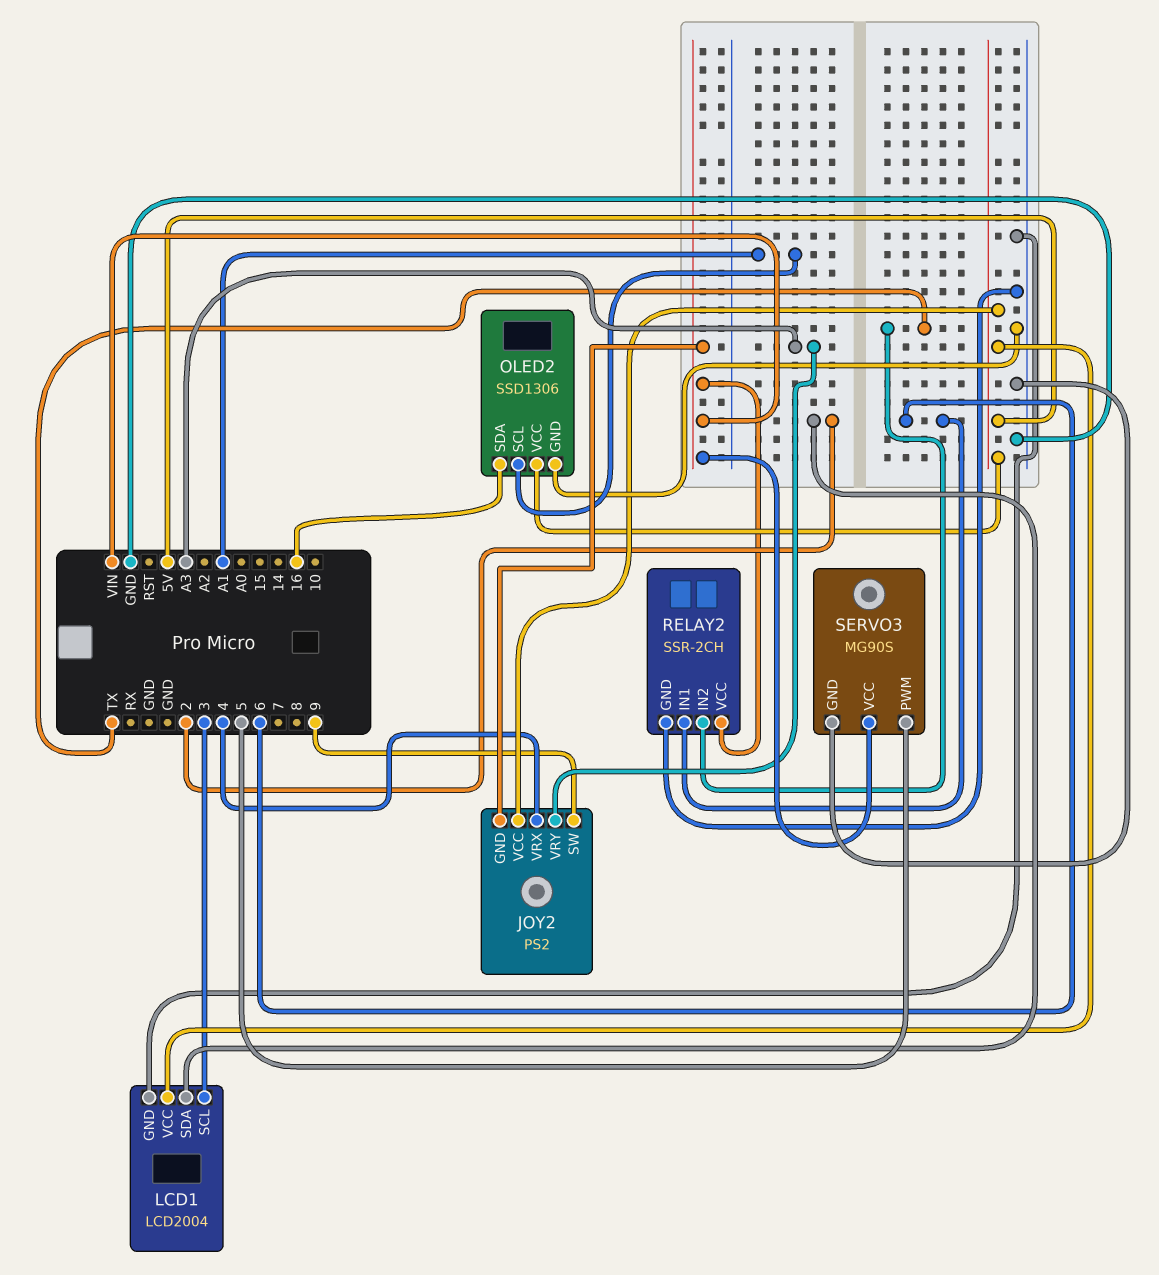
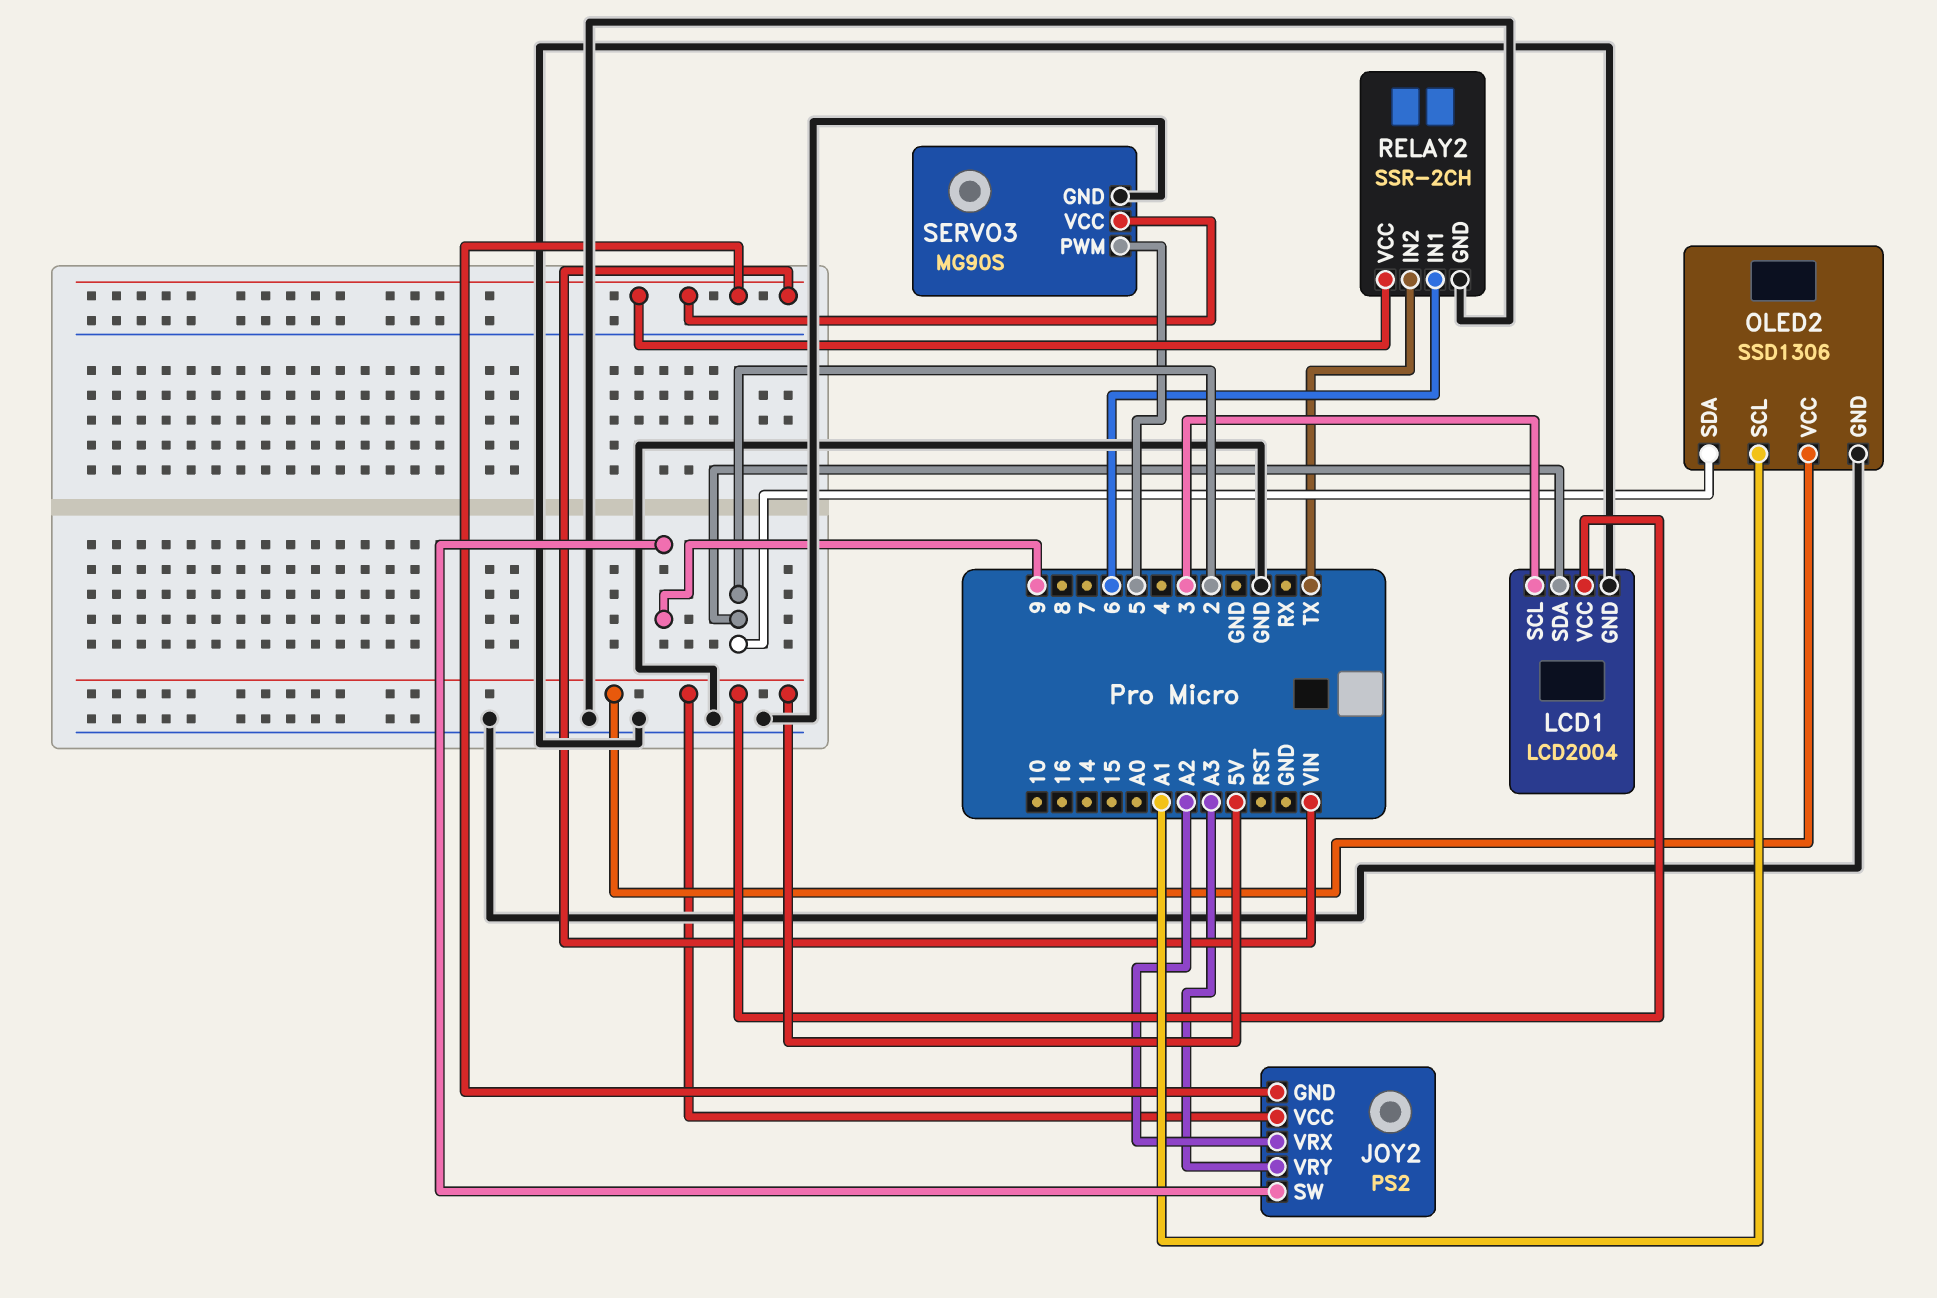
JOY2 pin VRX: 4 -> A2
OLED2 pin SDA: 16 -> 2

